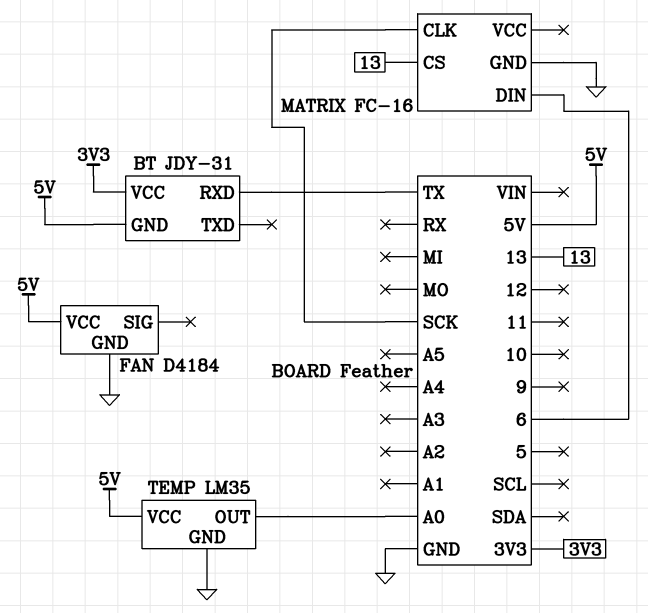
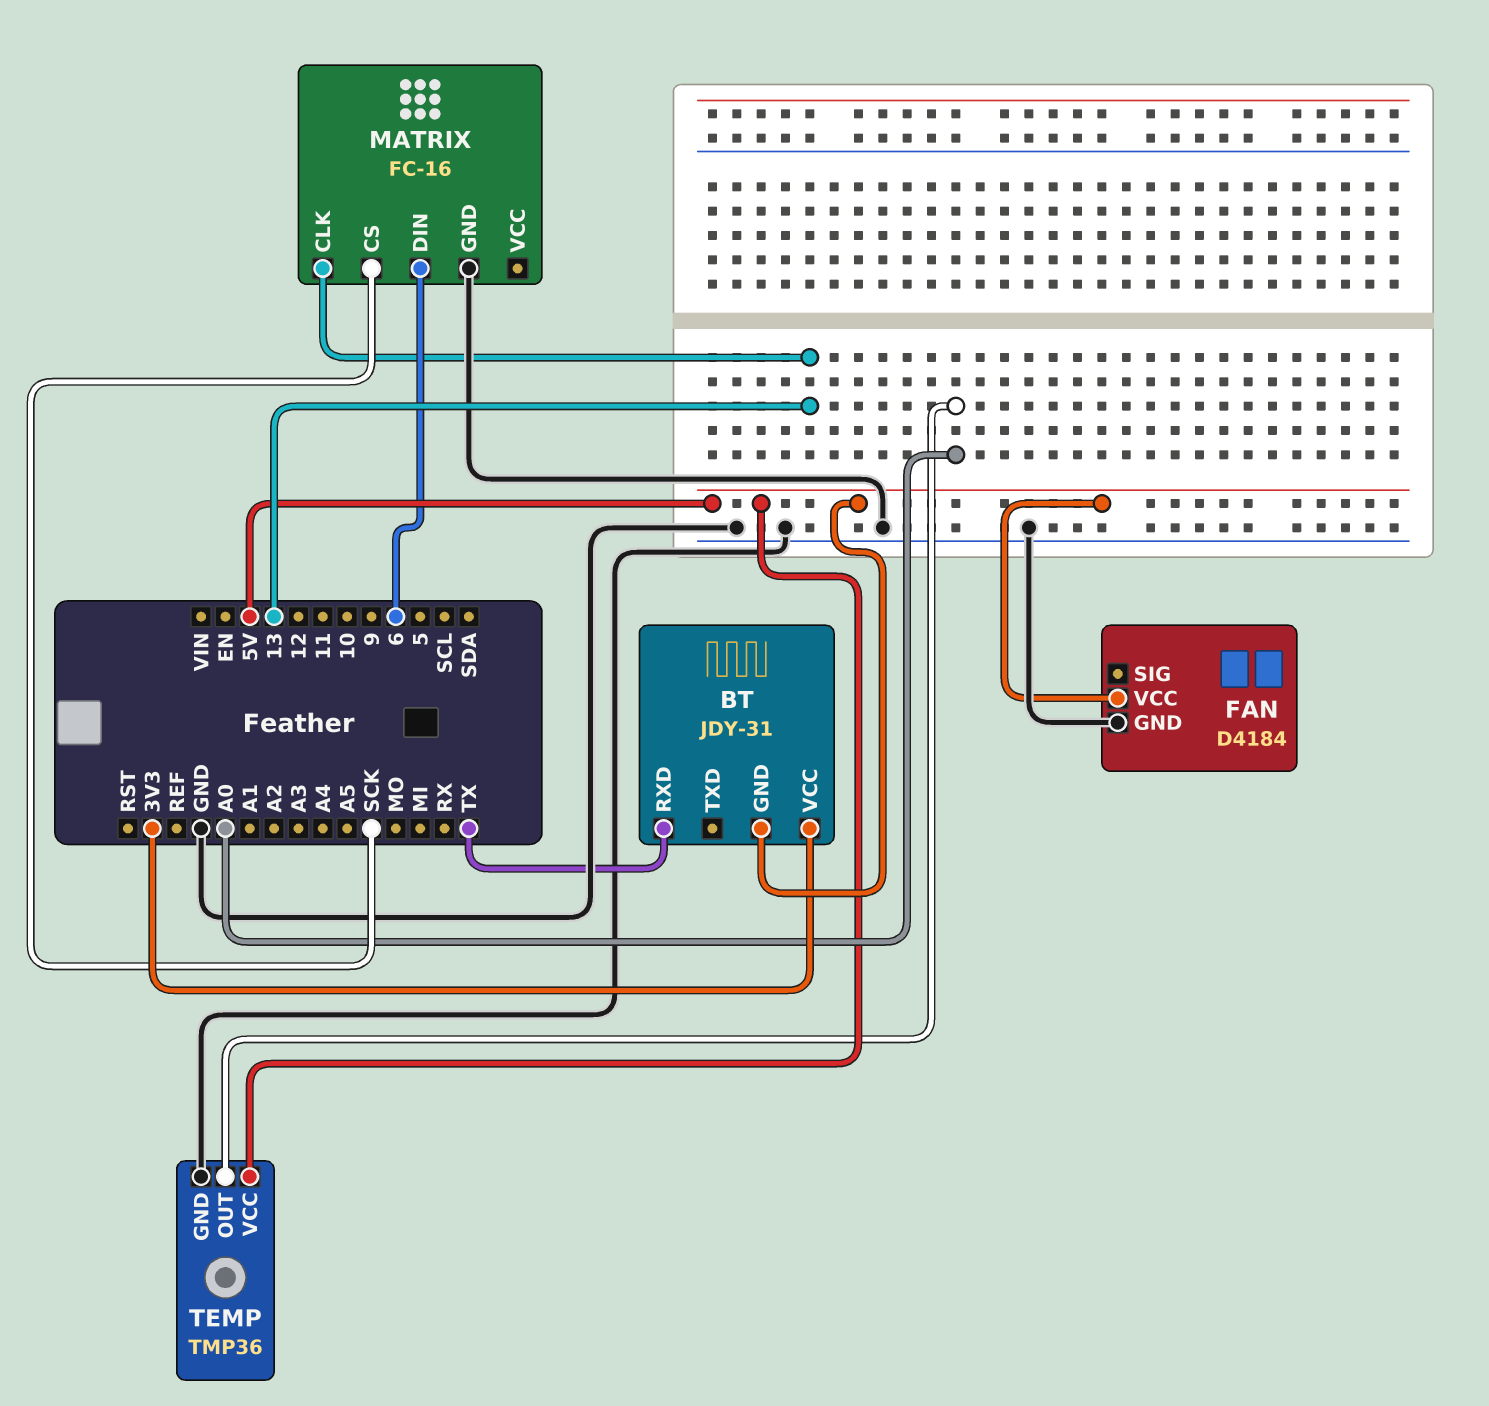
MATRIX pin CLK: SCK -> 13
MATRIX pin CS: 13 -> SCK
TEMP: LM35 -> TMP36

